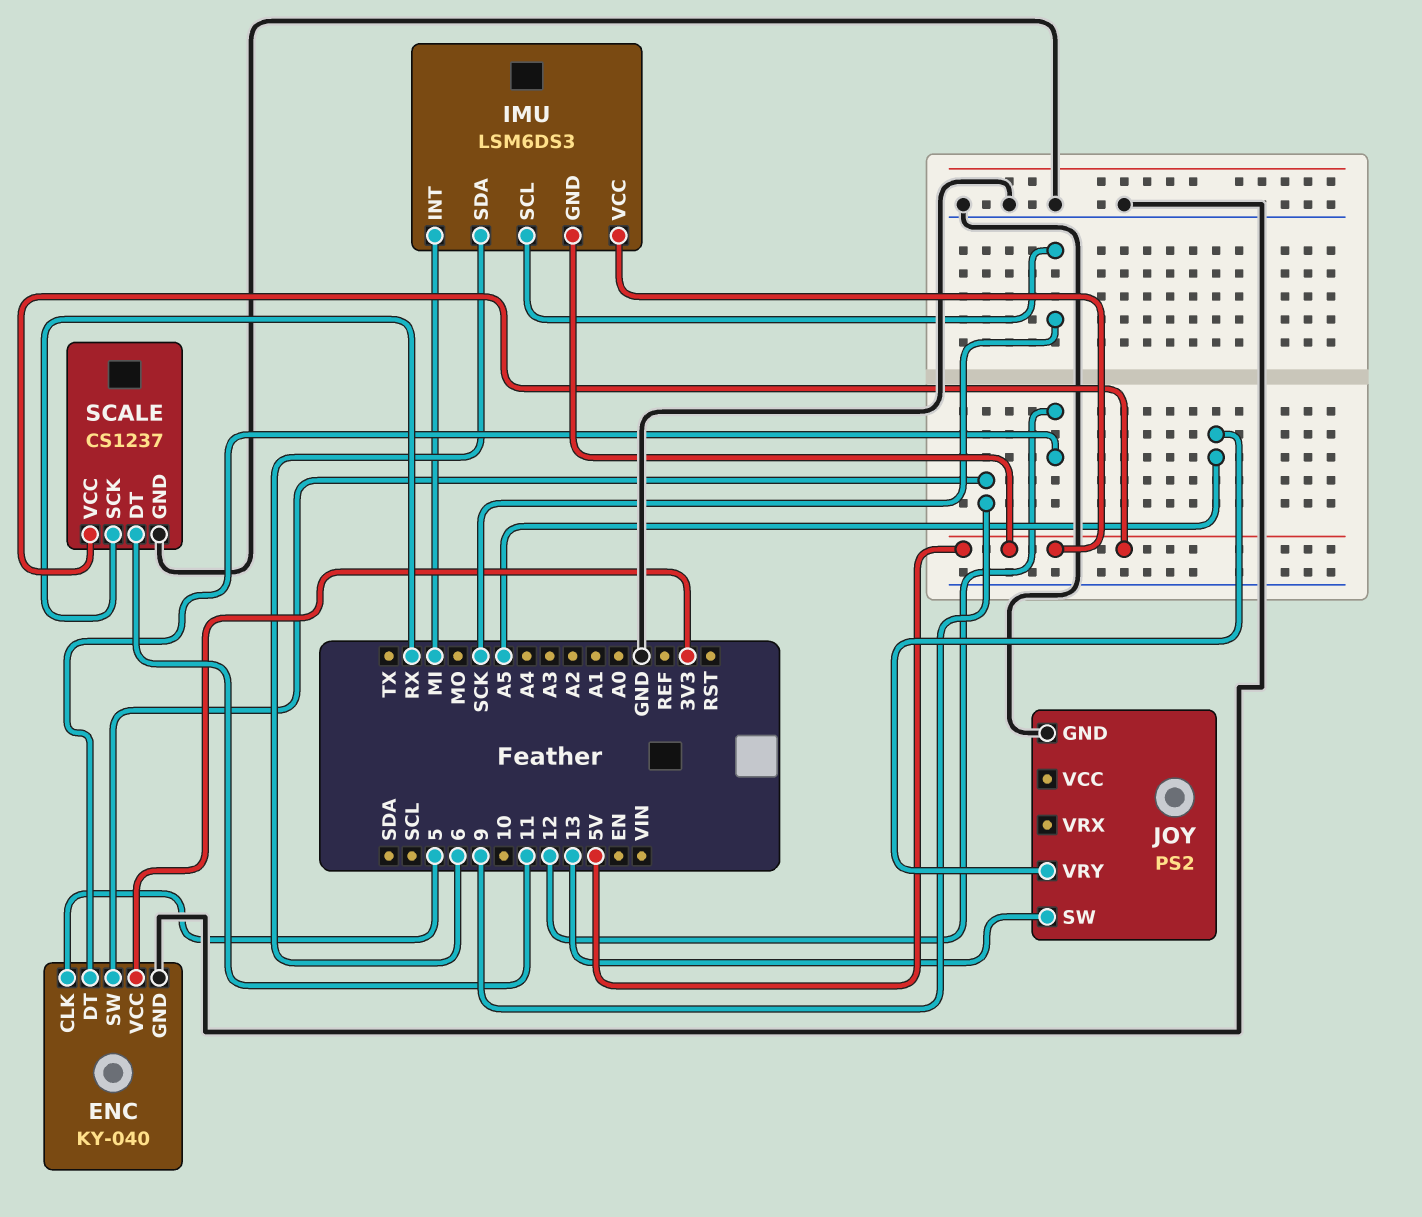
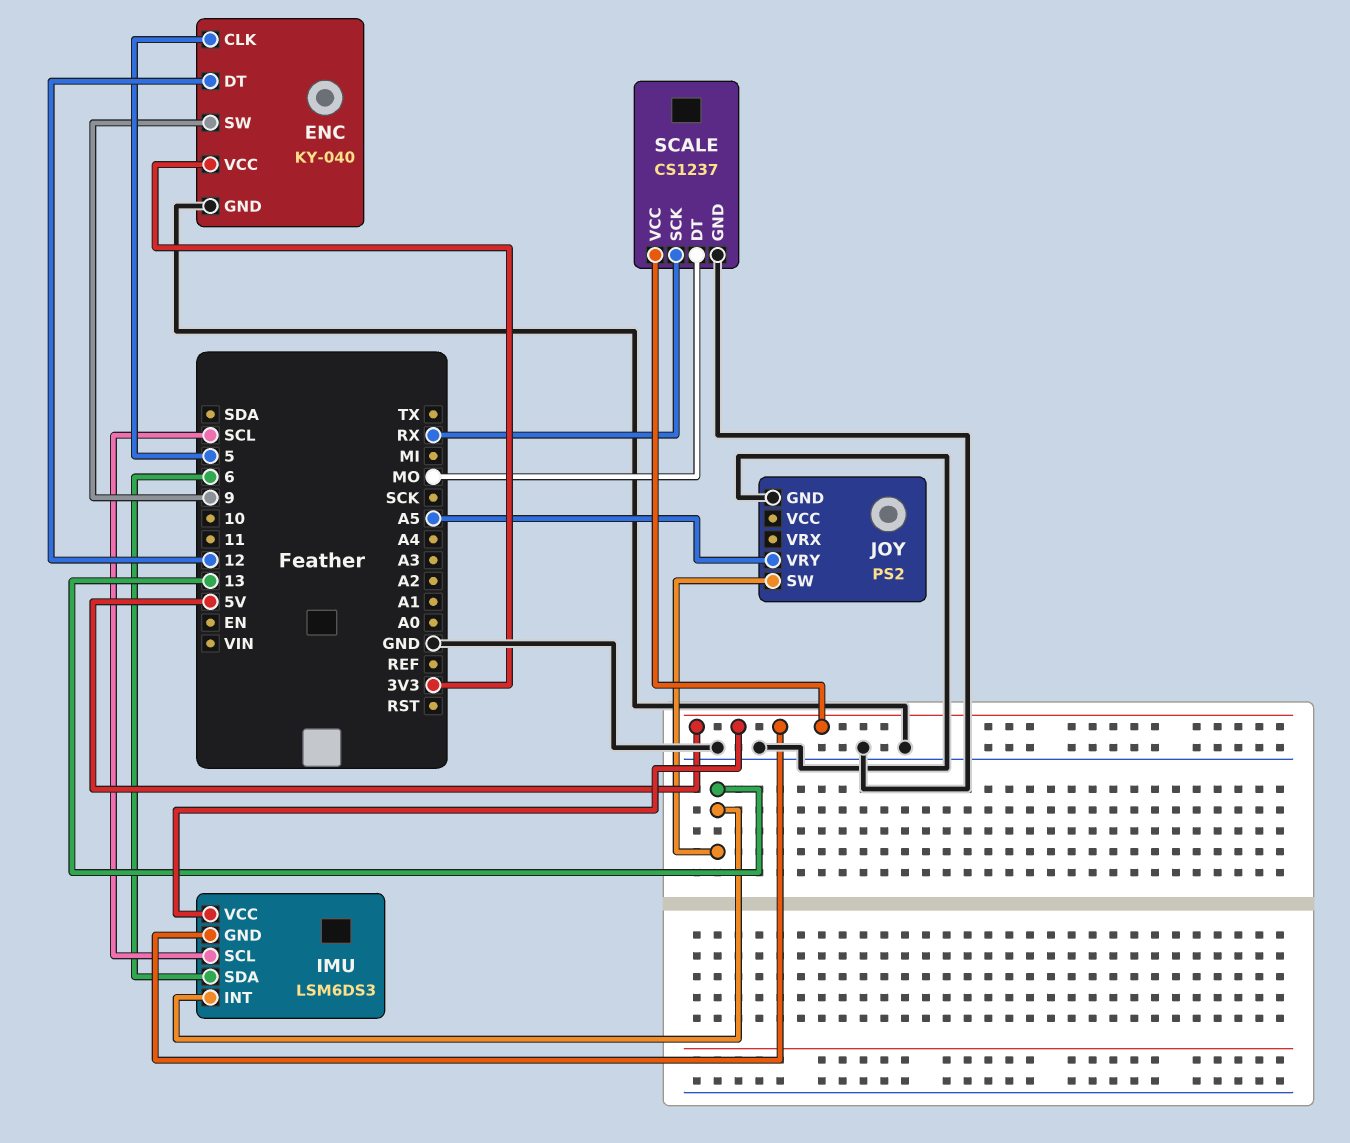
IMU pin INT: MI -> 13
IMU pin SCL: SCK -> SCL
SCALE pin DT: 11 -> MO

